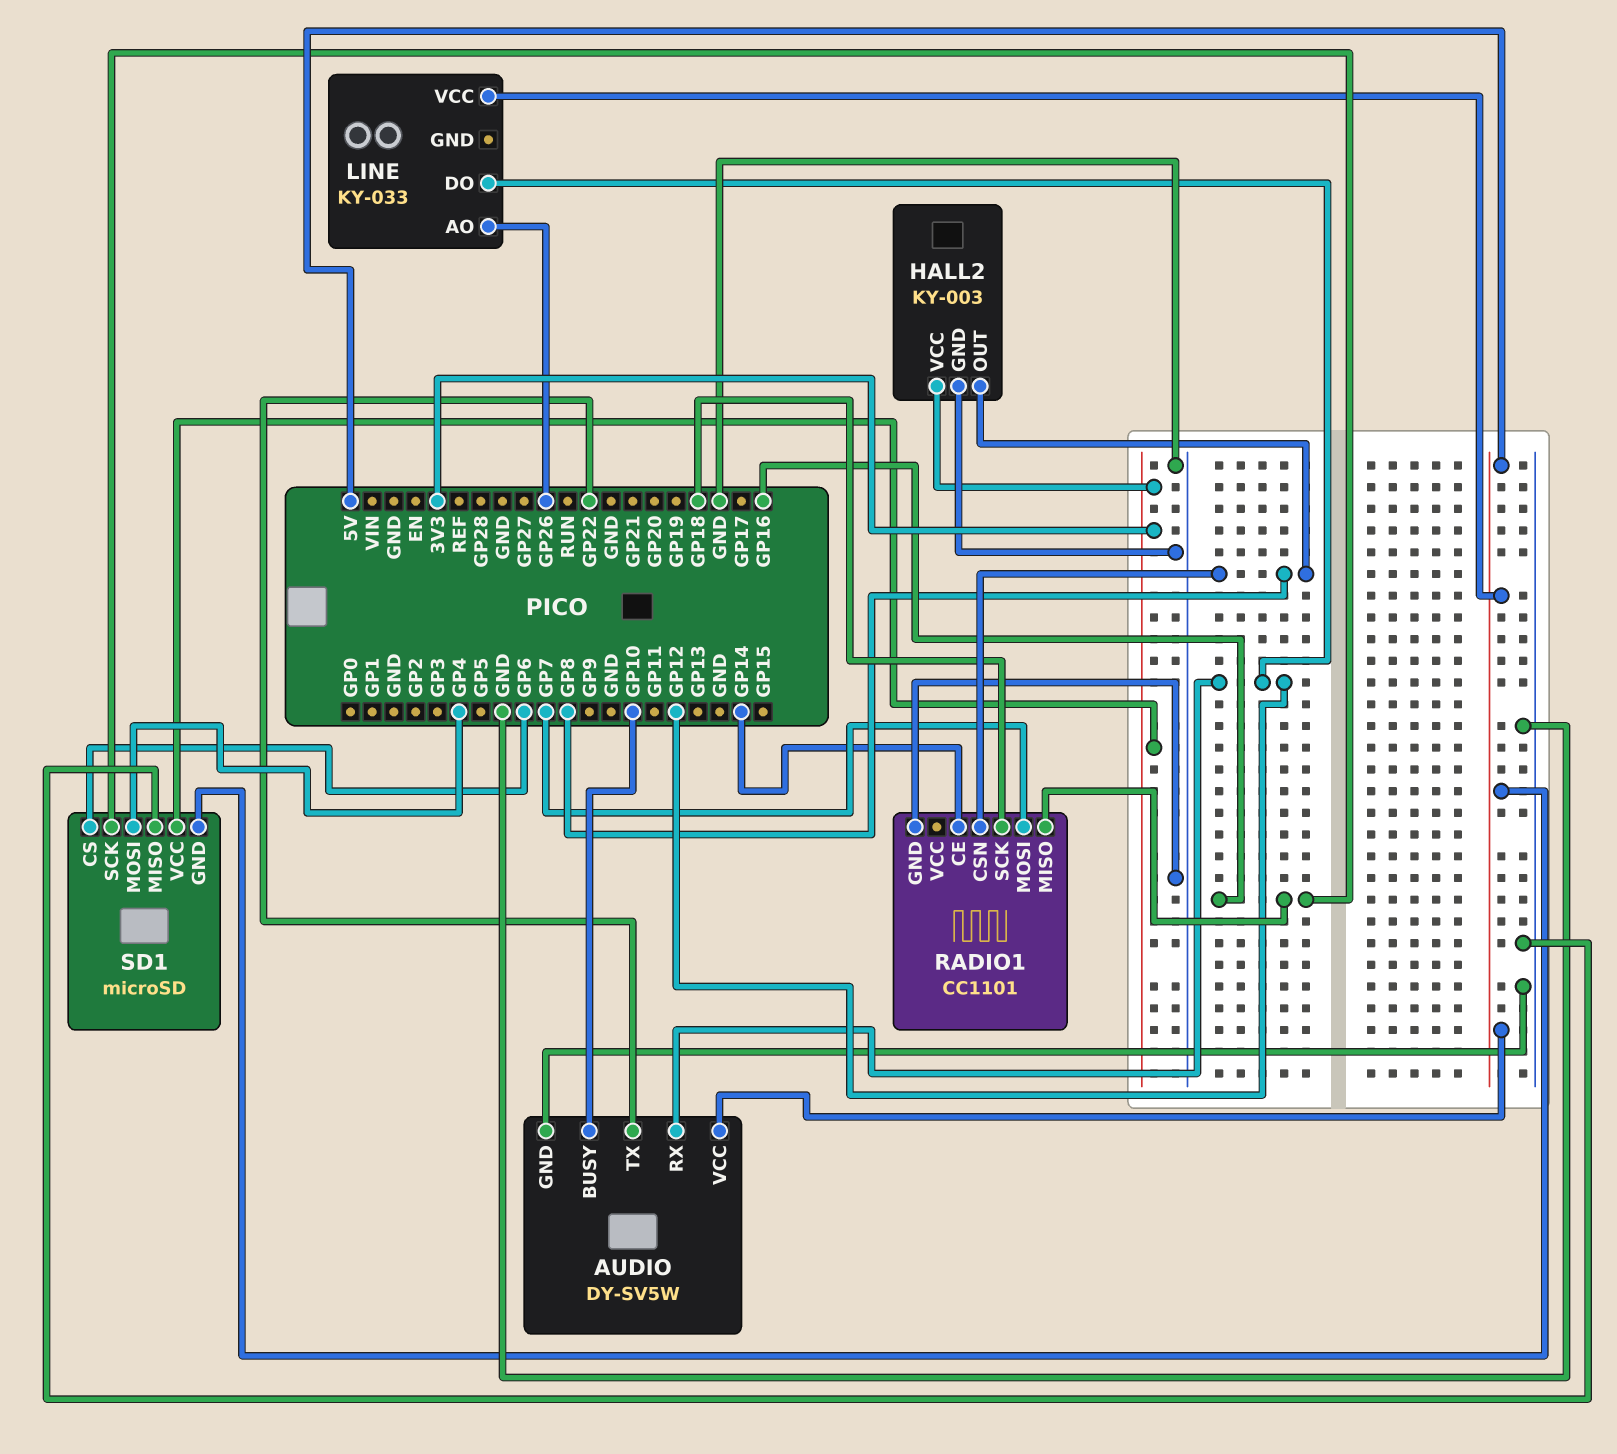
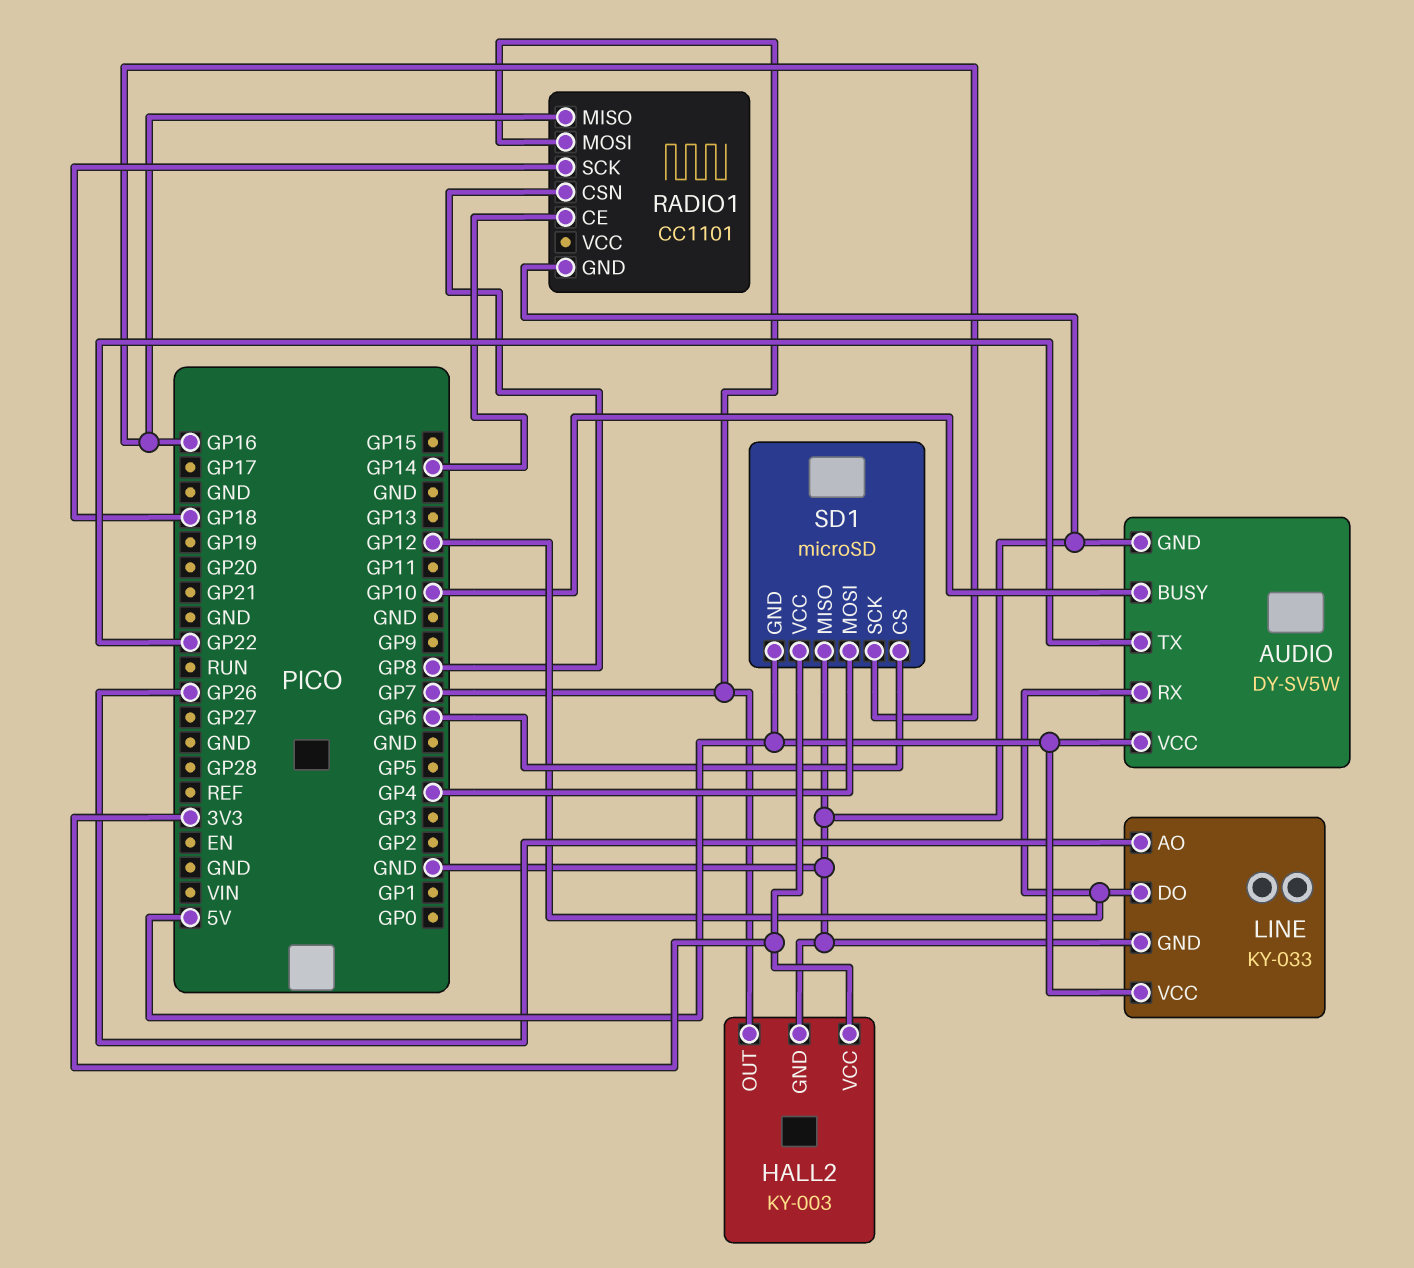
HALL2 pin OUT: GP8 -> GP7
LINE pin GND: none -> GND

